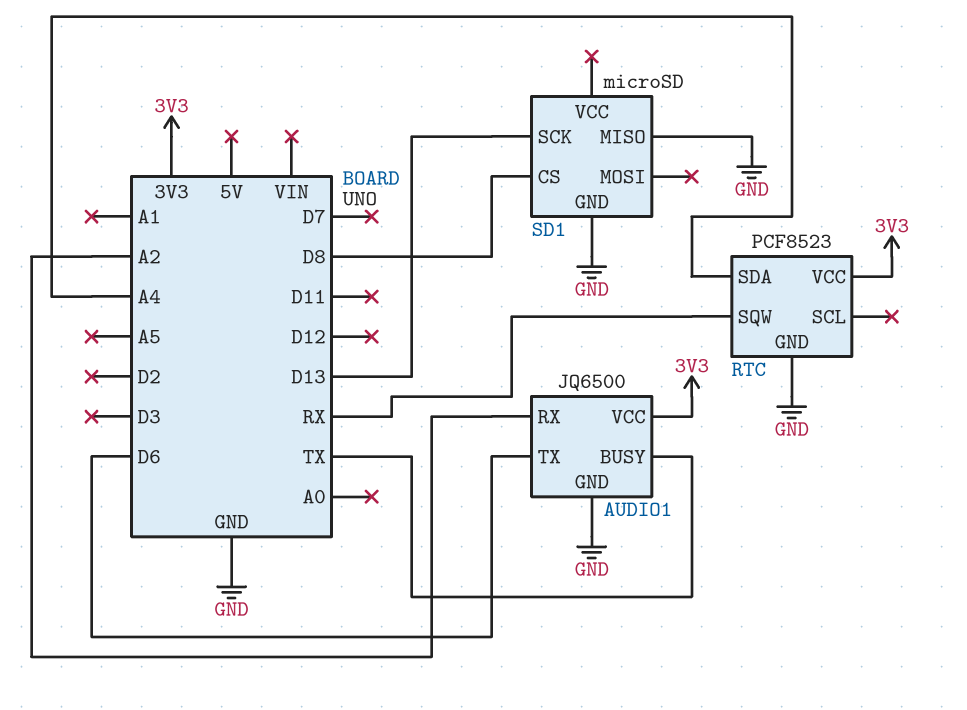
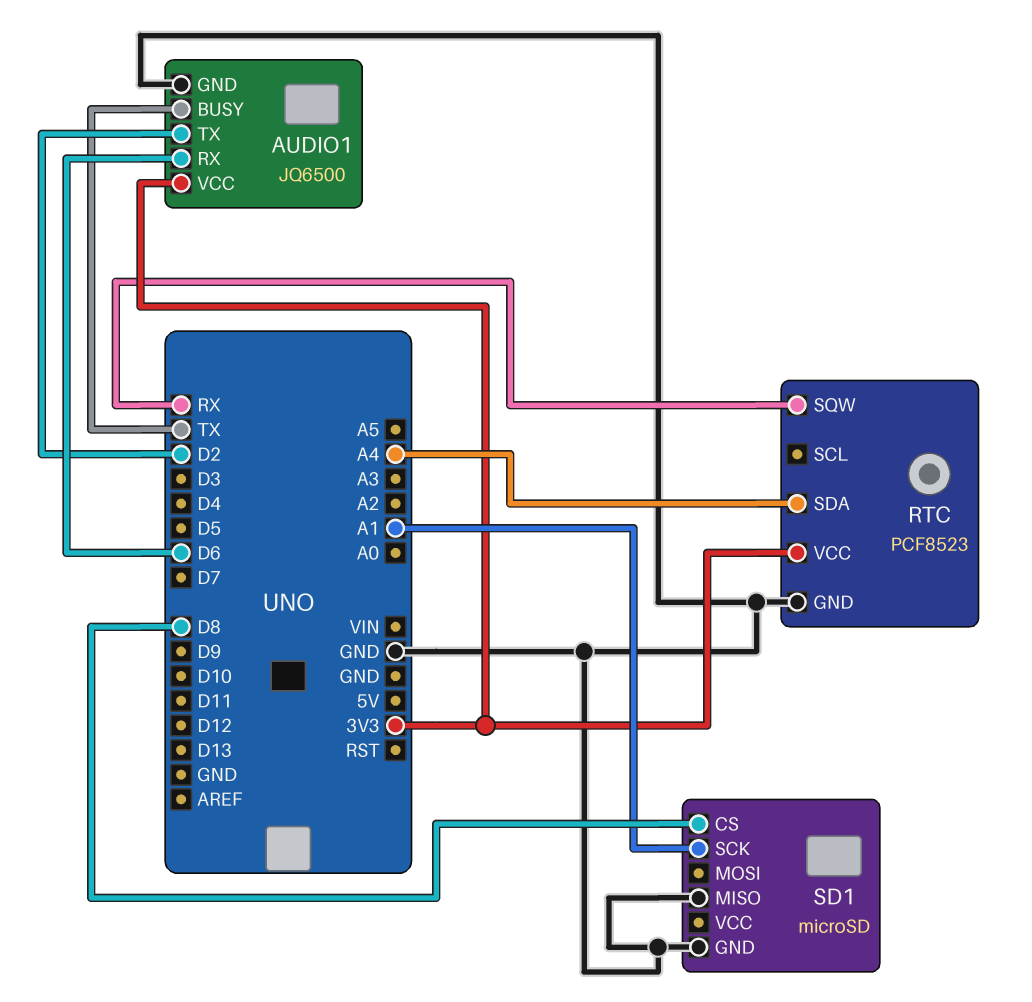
AUDIO1 pin RX: A2 -> D6
AUDIO1 pin TX: D6 -> D2
SD1 pin SCK: D13 -> A1

